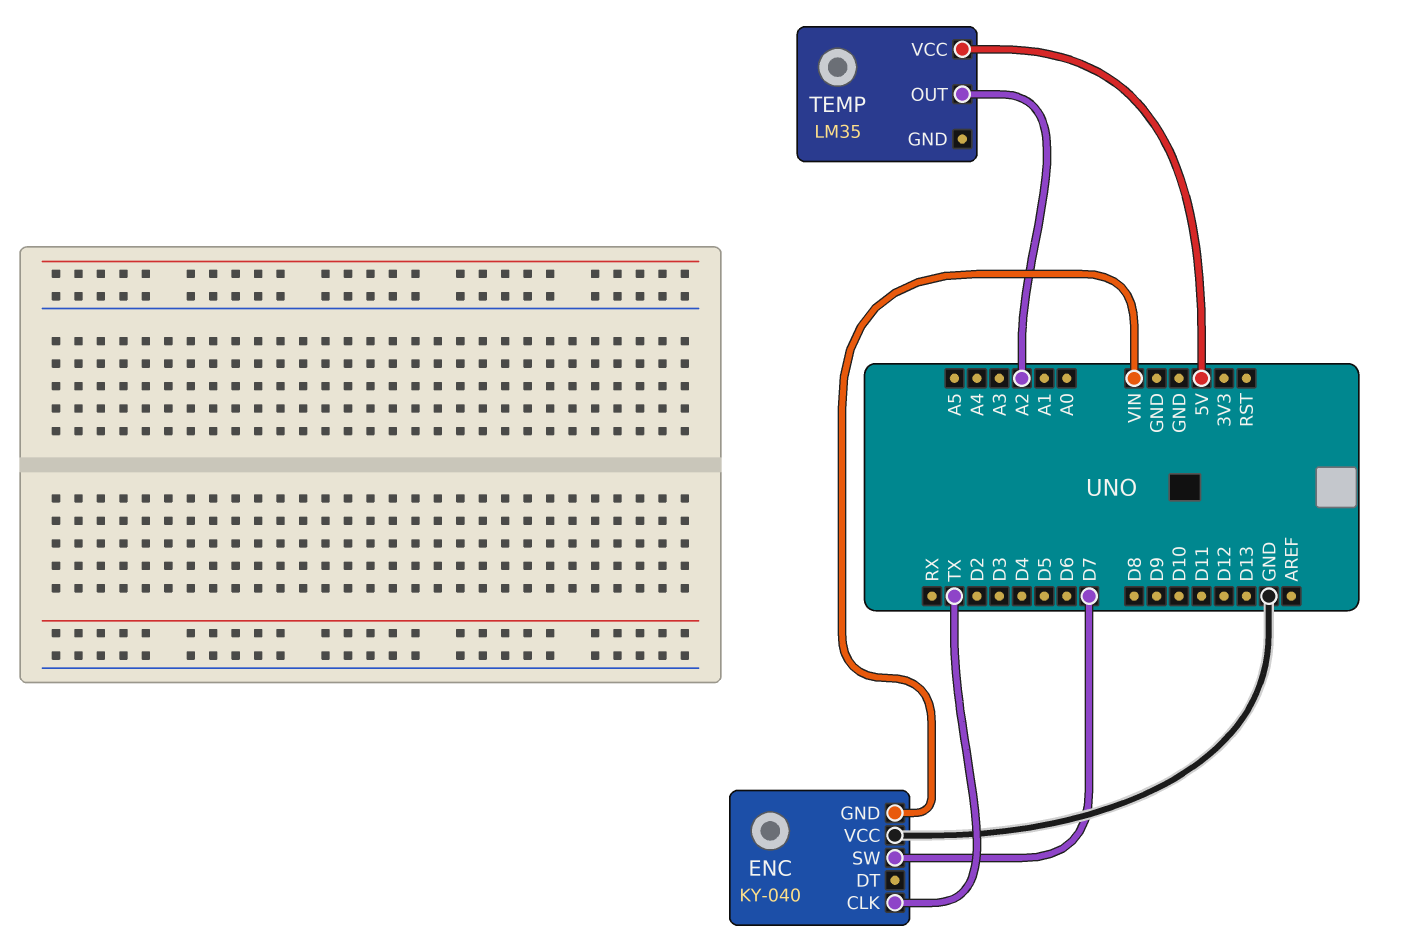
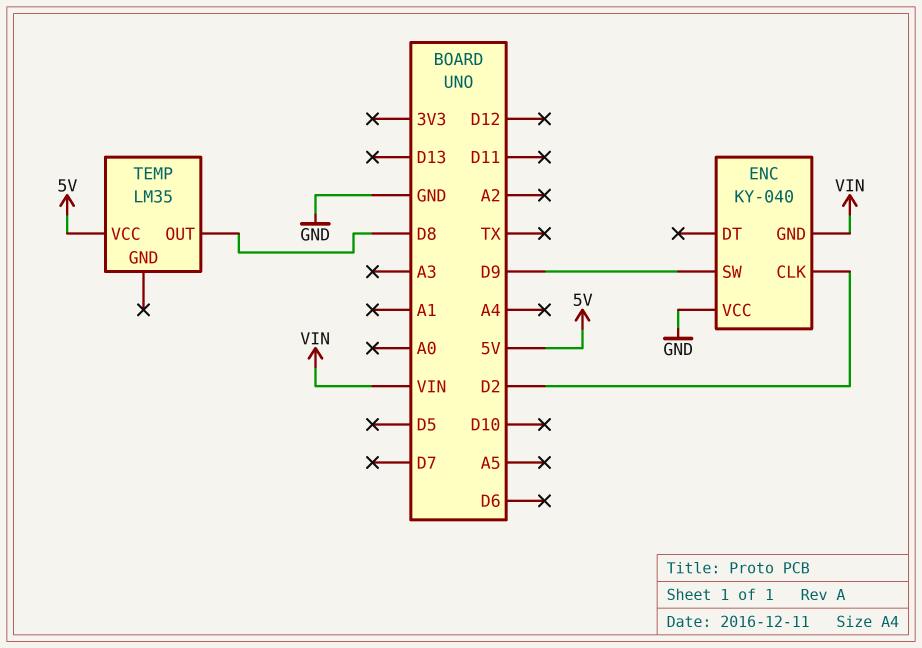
ENC pin CLK: TX -> D2
ENC pin SW: D7 -> D9
TEMP pin OUT: A2 -> D8

